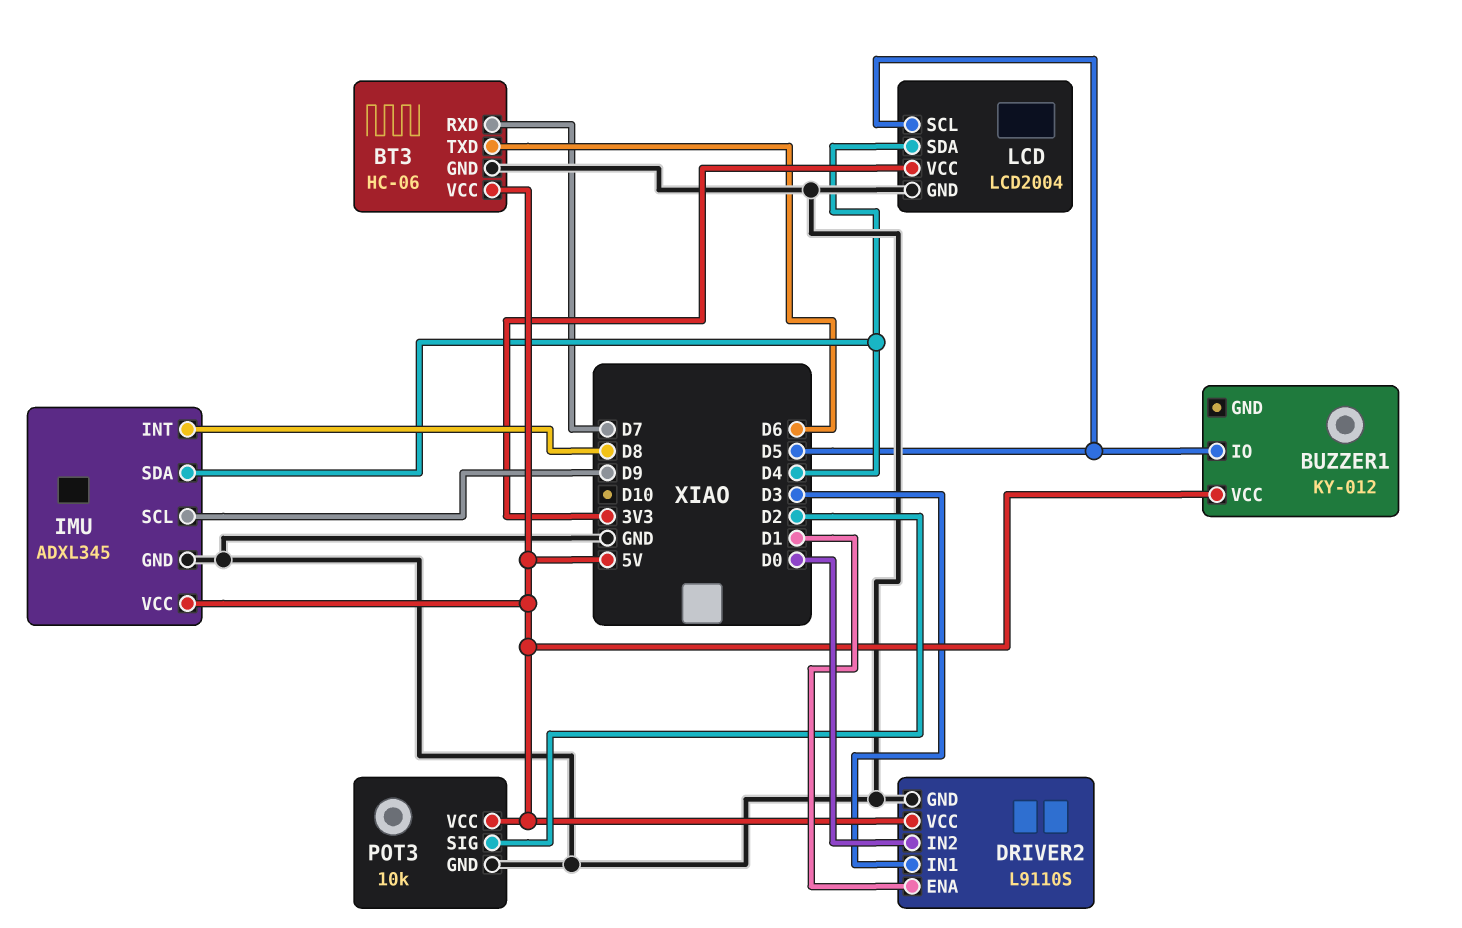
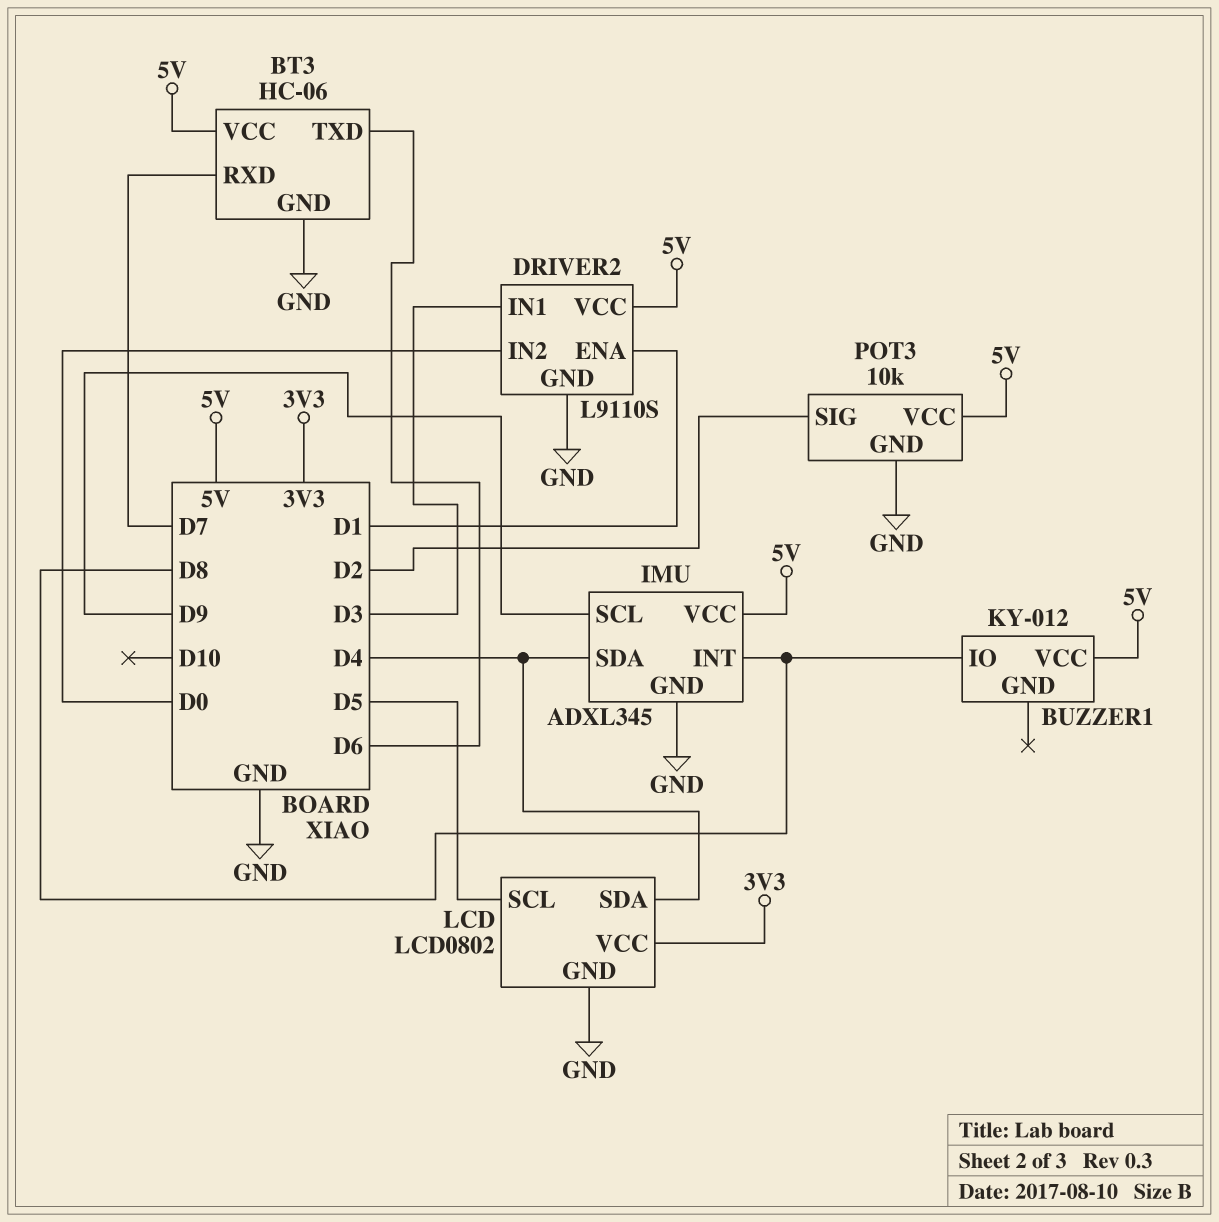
BUZZER1 pin IO: D5 -> D8
LCD: LCD2004 -> LCD0802

